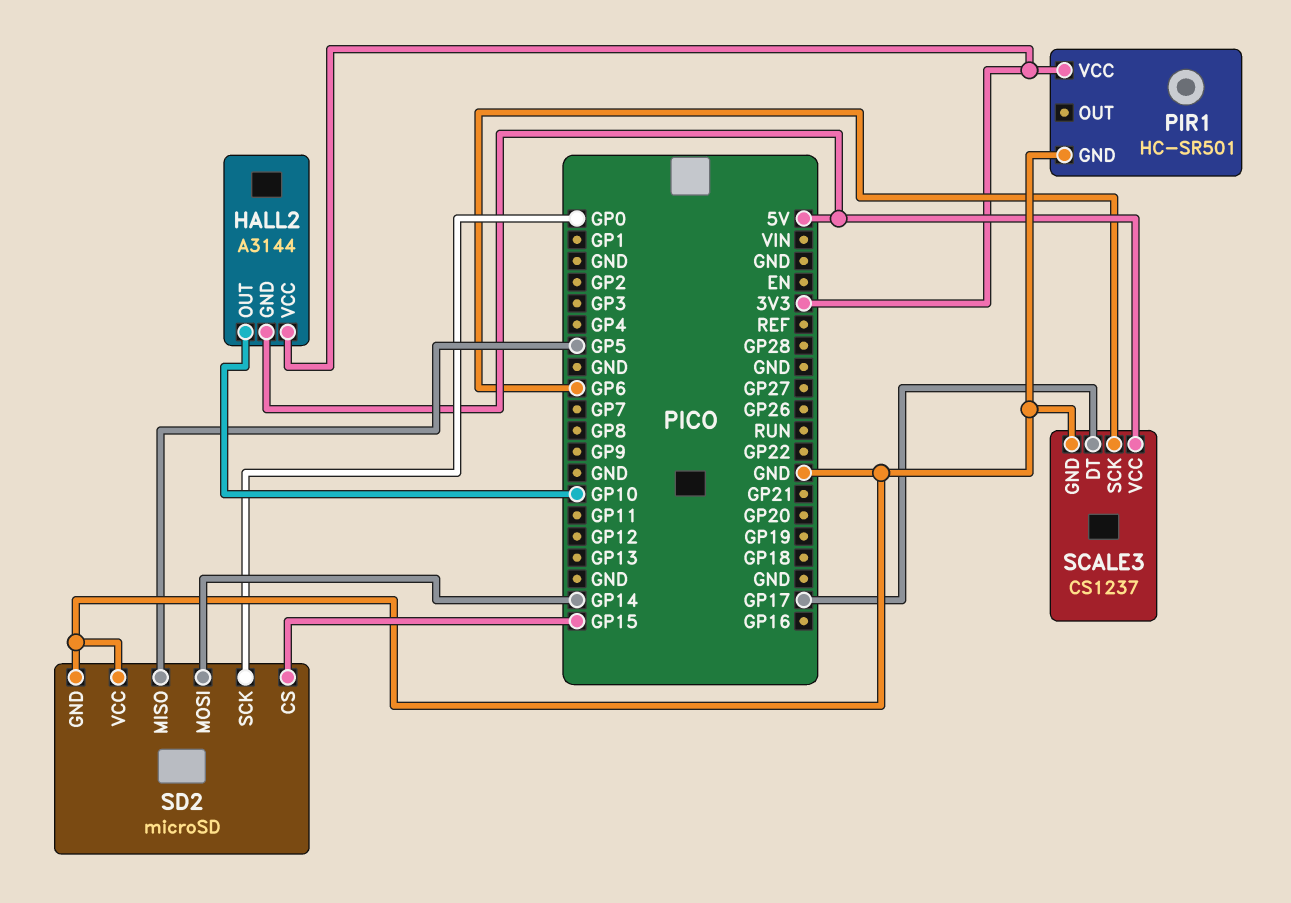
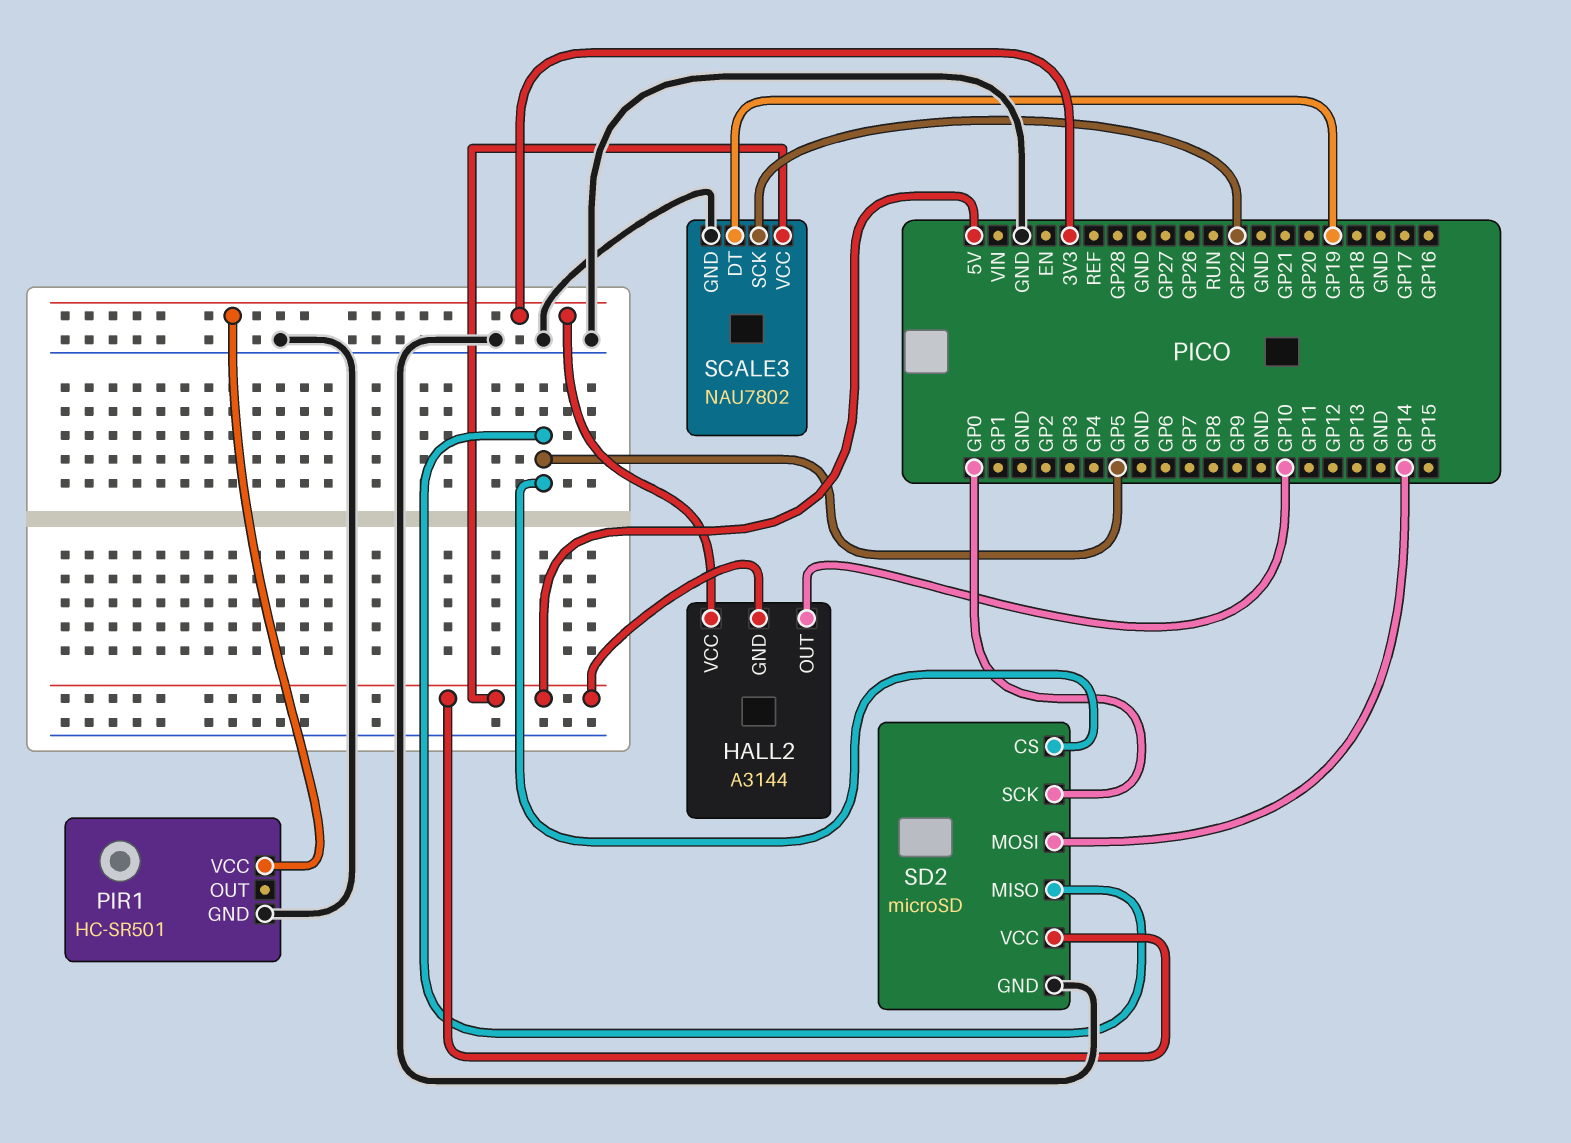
SCALE3: CS1237 -> NAU7802
SCALE3 pin DT: GP17 -> GP19
SCALE3 pin SCK: GP6 -> GP22
SD2 pin CS: GP15 -> GP5
SD2 pin VCC: GND -> 5V

